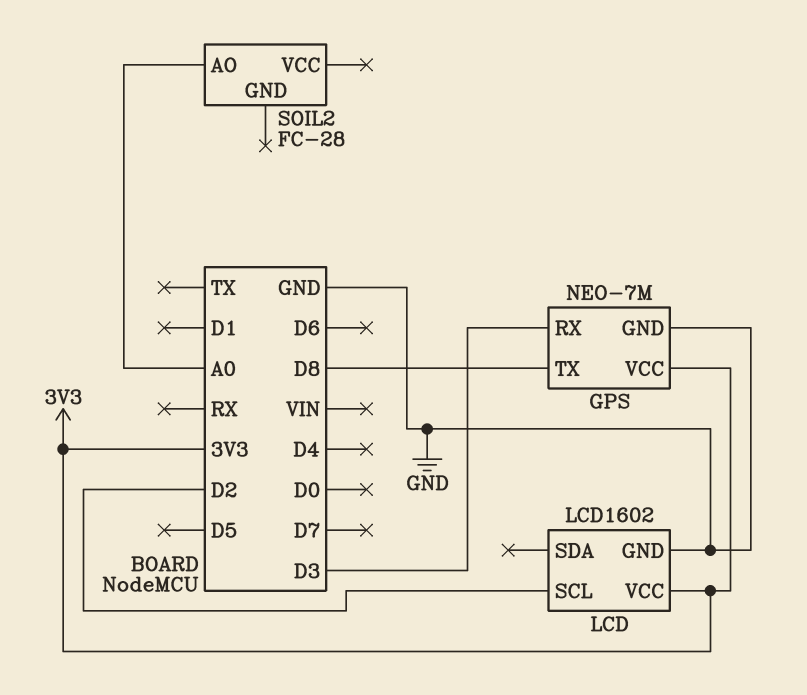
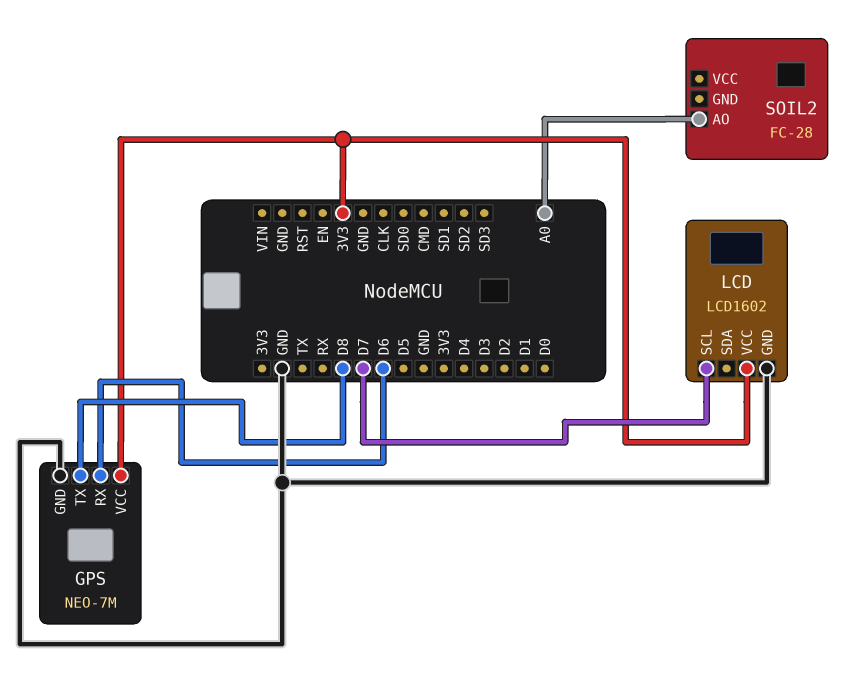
GPS pin RX: D3 -> D6
LCD pin SCL: D2 -> D7

